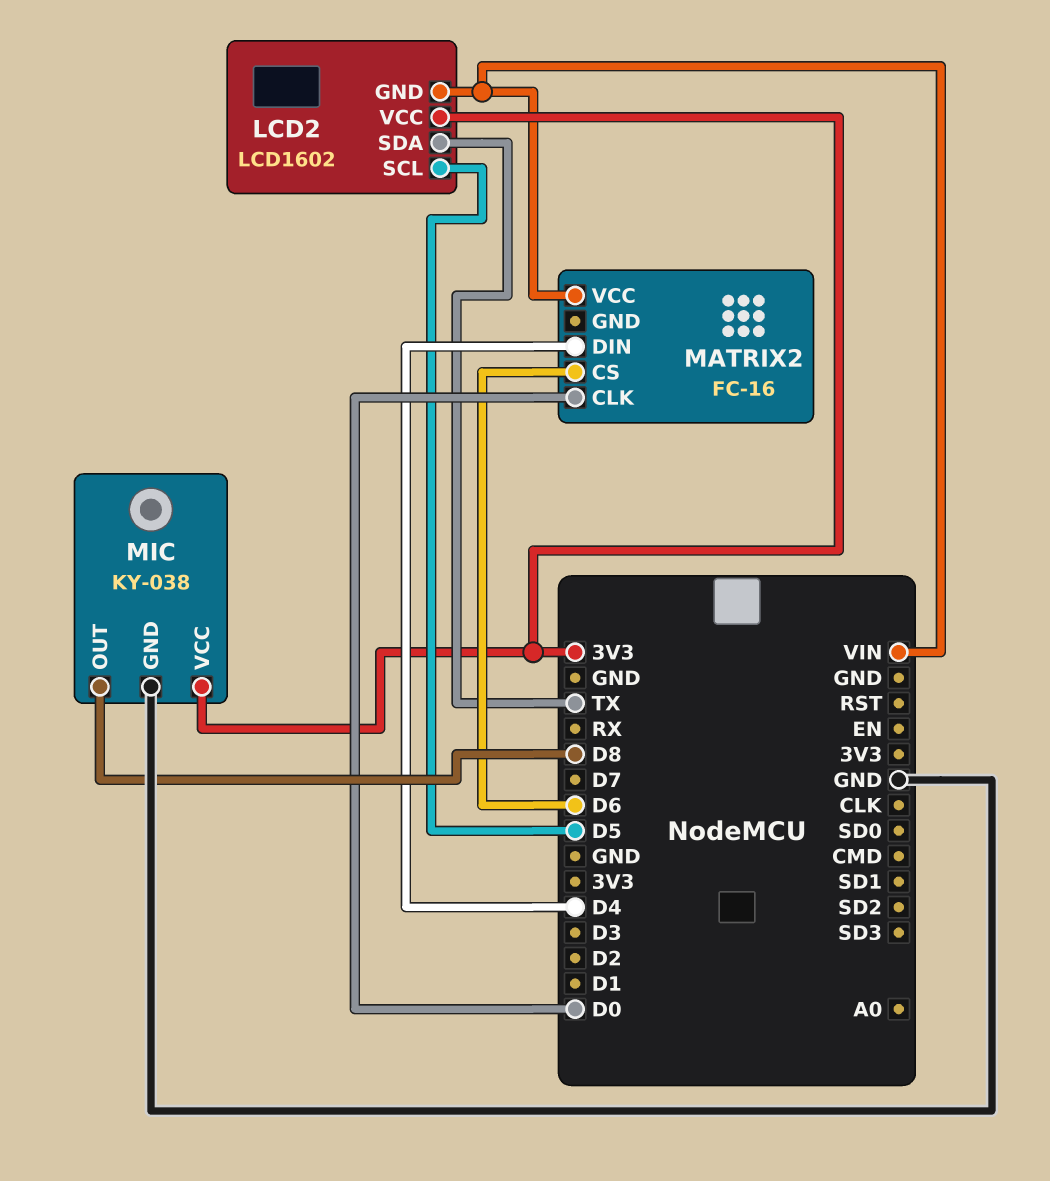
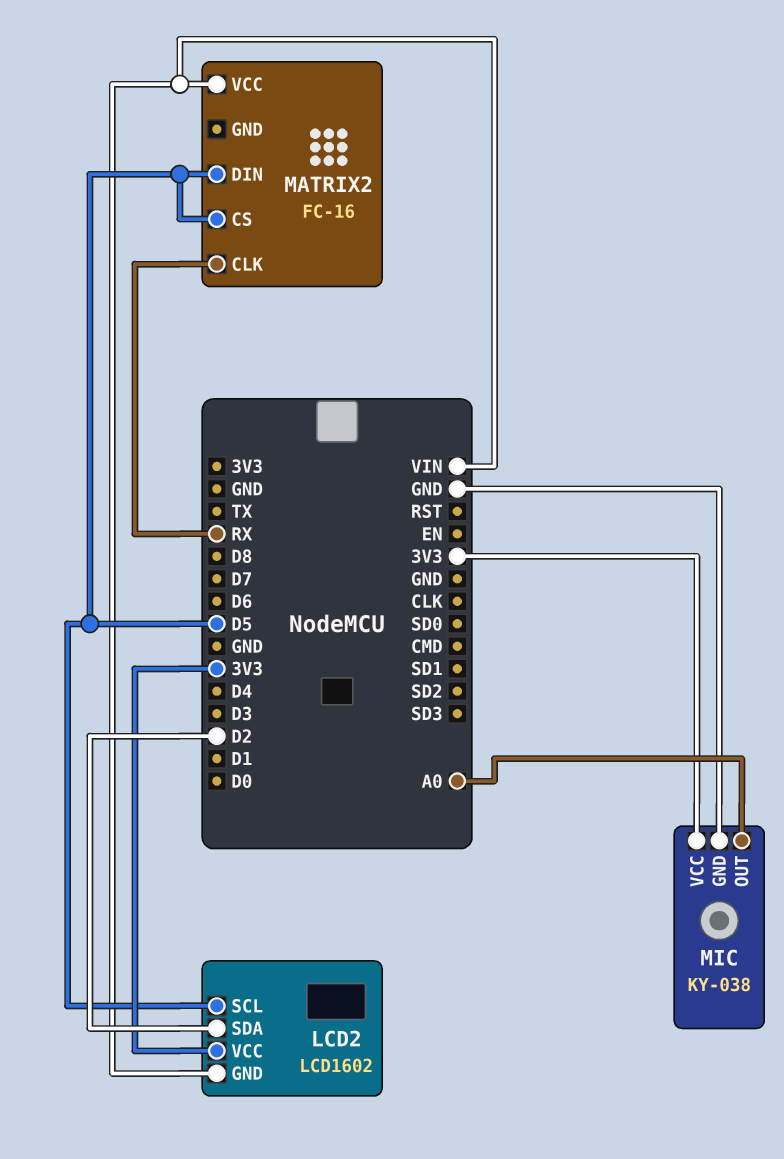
LCD2 pin SDA: TX -> D2
MATRIX2 pin CLK: D0 -> RX
MATRIX2 pin CS: D6 -> D5
MATRIX2 pin DIN: D4 -> D5
MIC pin OUT: D8 -> A0

